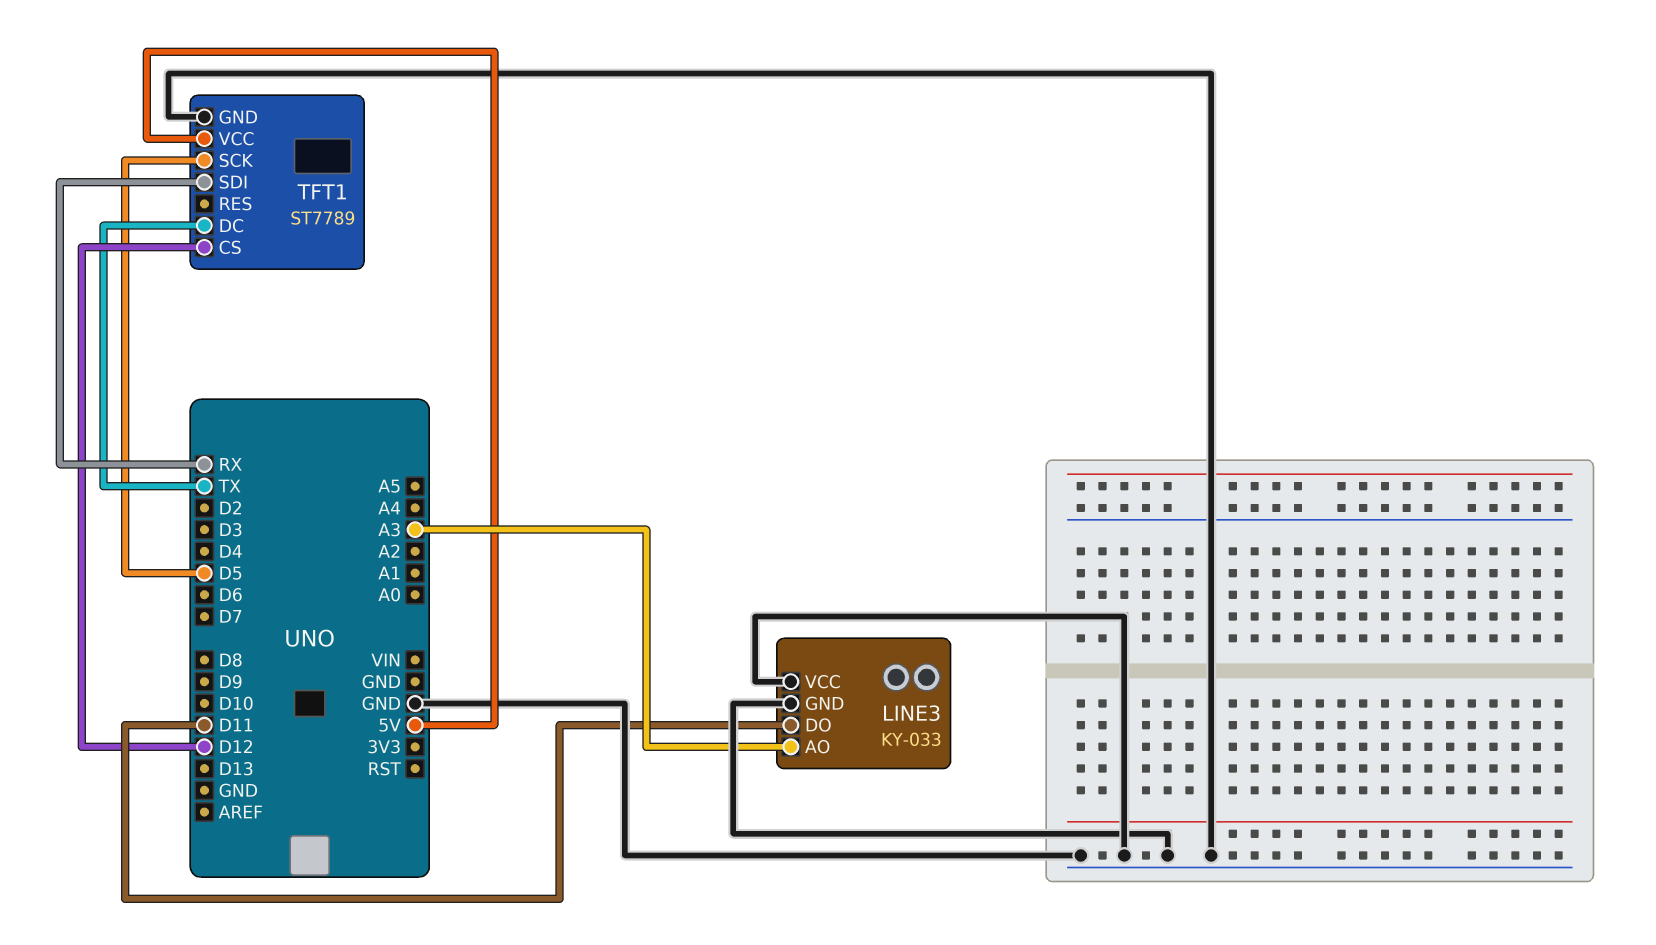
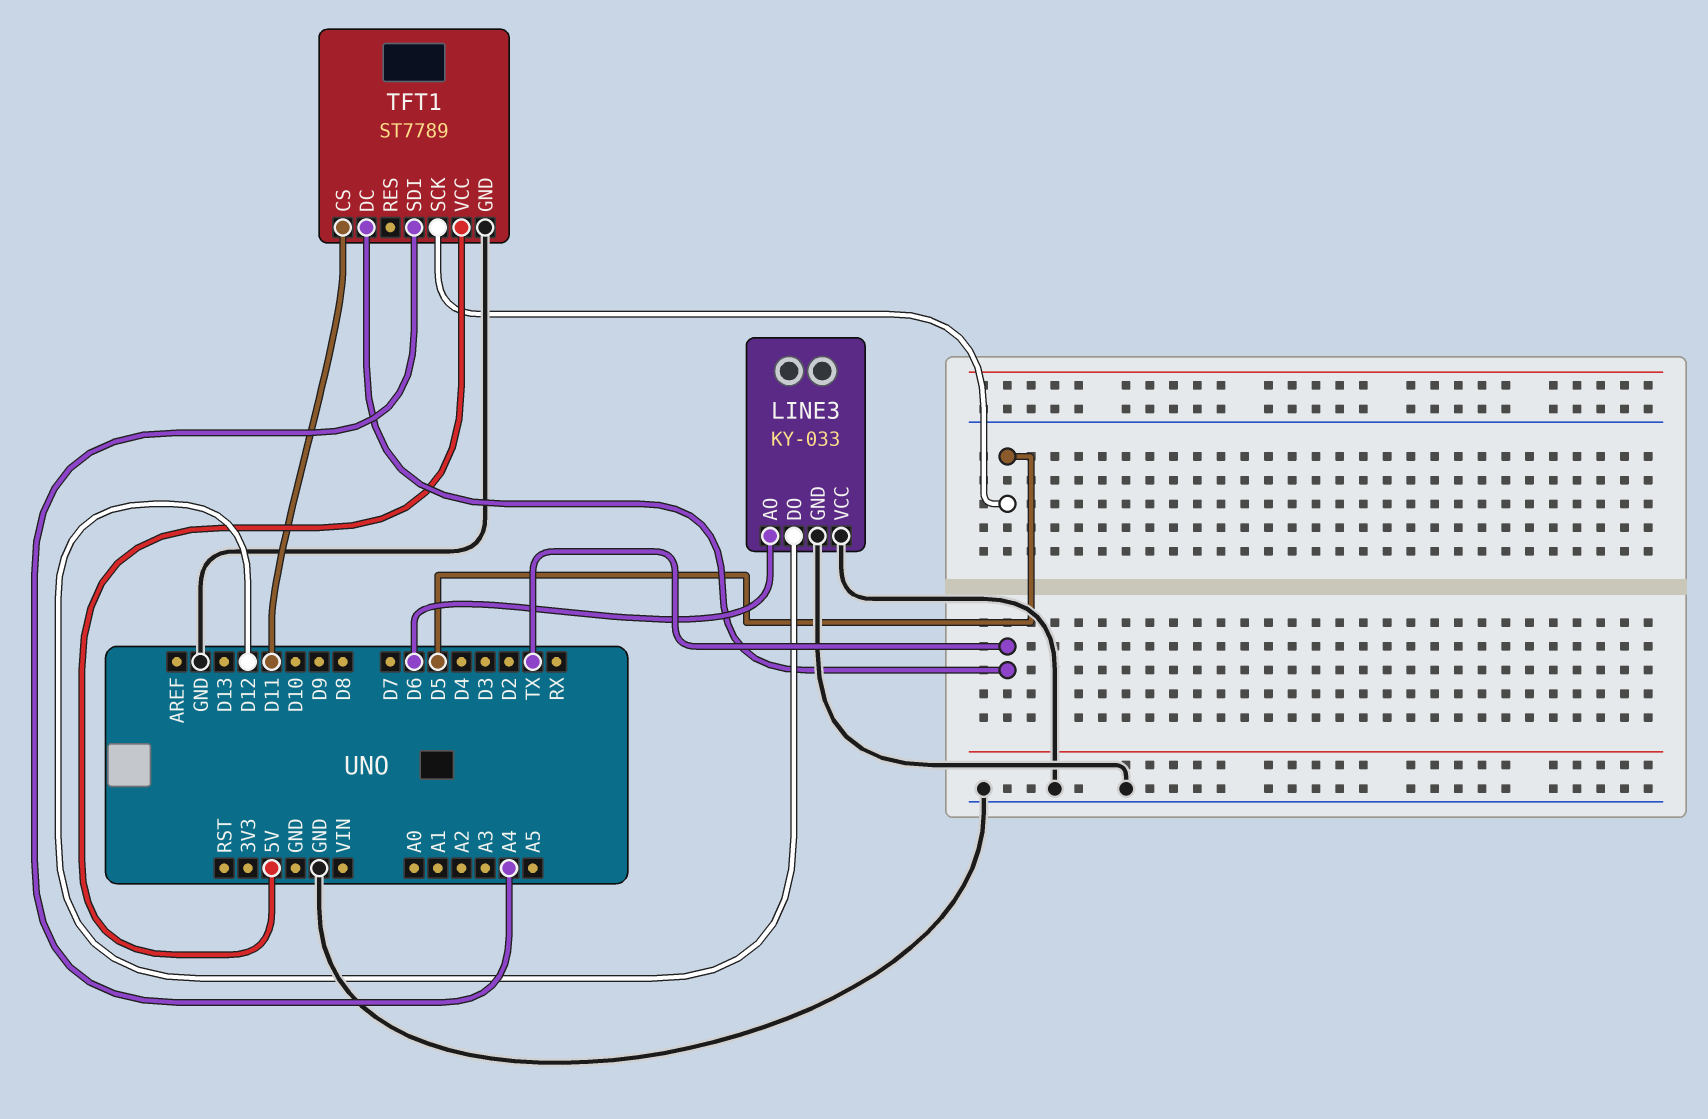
LINE3 pin AO: A3 -> D6
LINE3 pin DO: D11 -> D12
TFT1 pin CS: D12 -> D11
TFT1 pin SDI: RX -> A4

